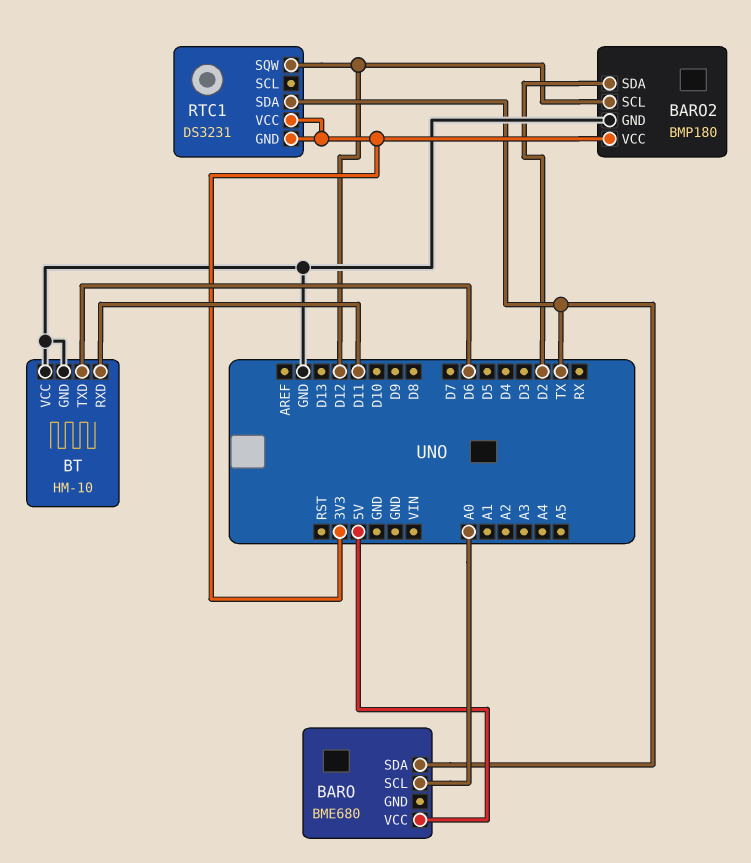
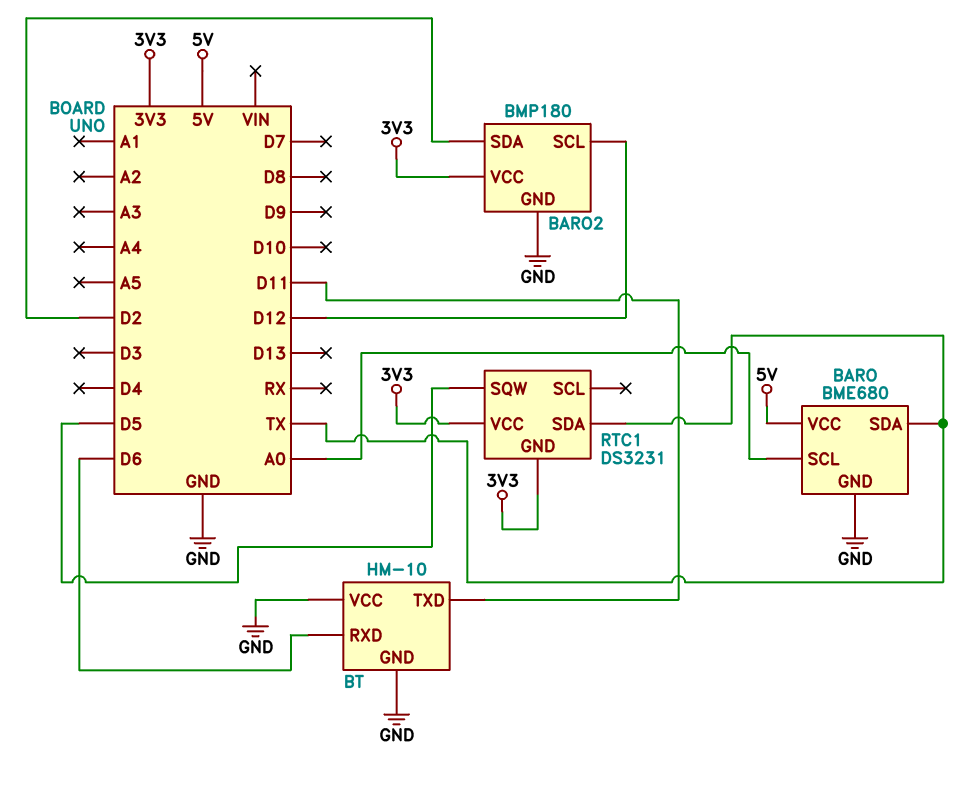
BARO pin GND: none -> GND
BT pin RXD: D11 -> D6
BT pin TXD: D6 -> D11
RTC1 pin SQW: D12 -> D5

